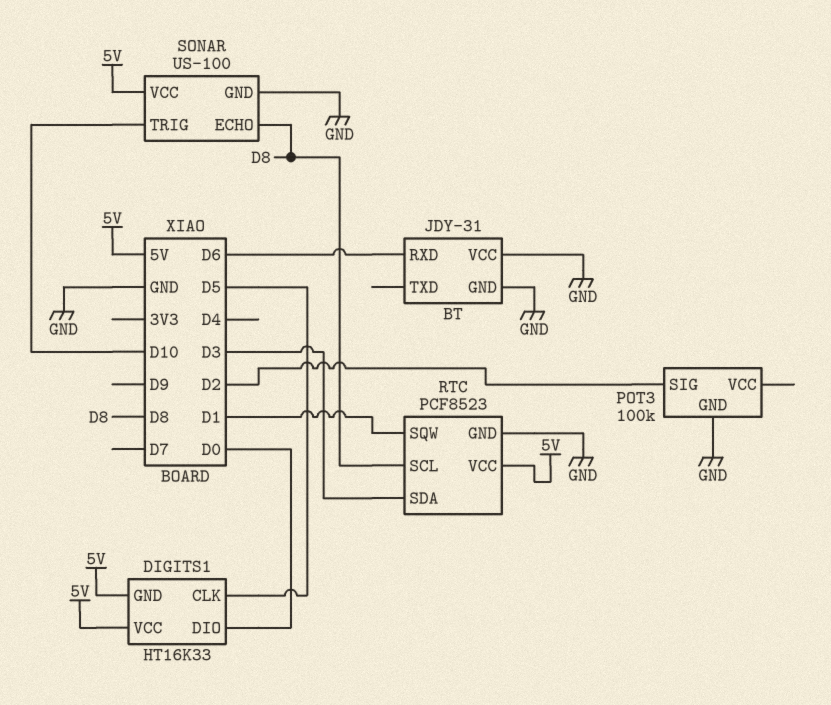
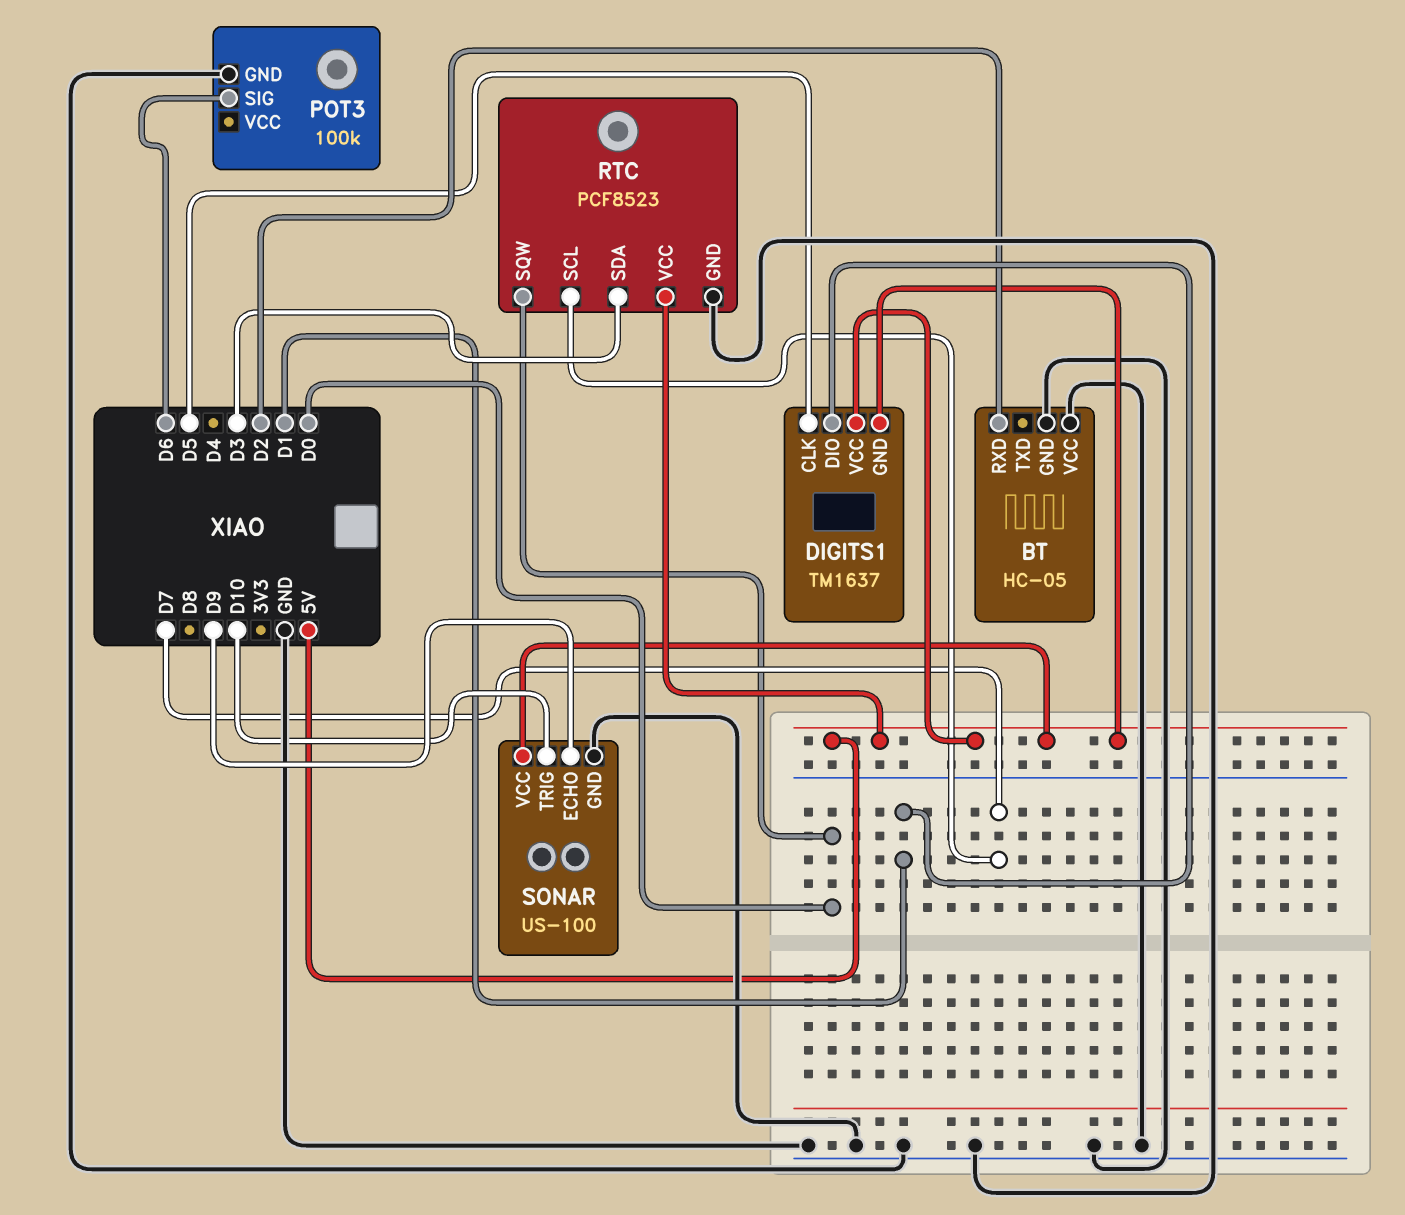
BT: JDY-31 -> HC-05
BT pin RXD: D6 -> D2
DIGITS1: HT16K33 -> TM1637
DIGITS1 pin DIO: D0 -> D1
POT3 pin SIG: D2 -> D6
RTC pin SCL: D8 -> D7
RTC pin SQW: D1 -> D0
SONAR pin ECHO: D8 -> D9

